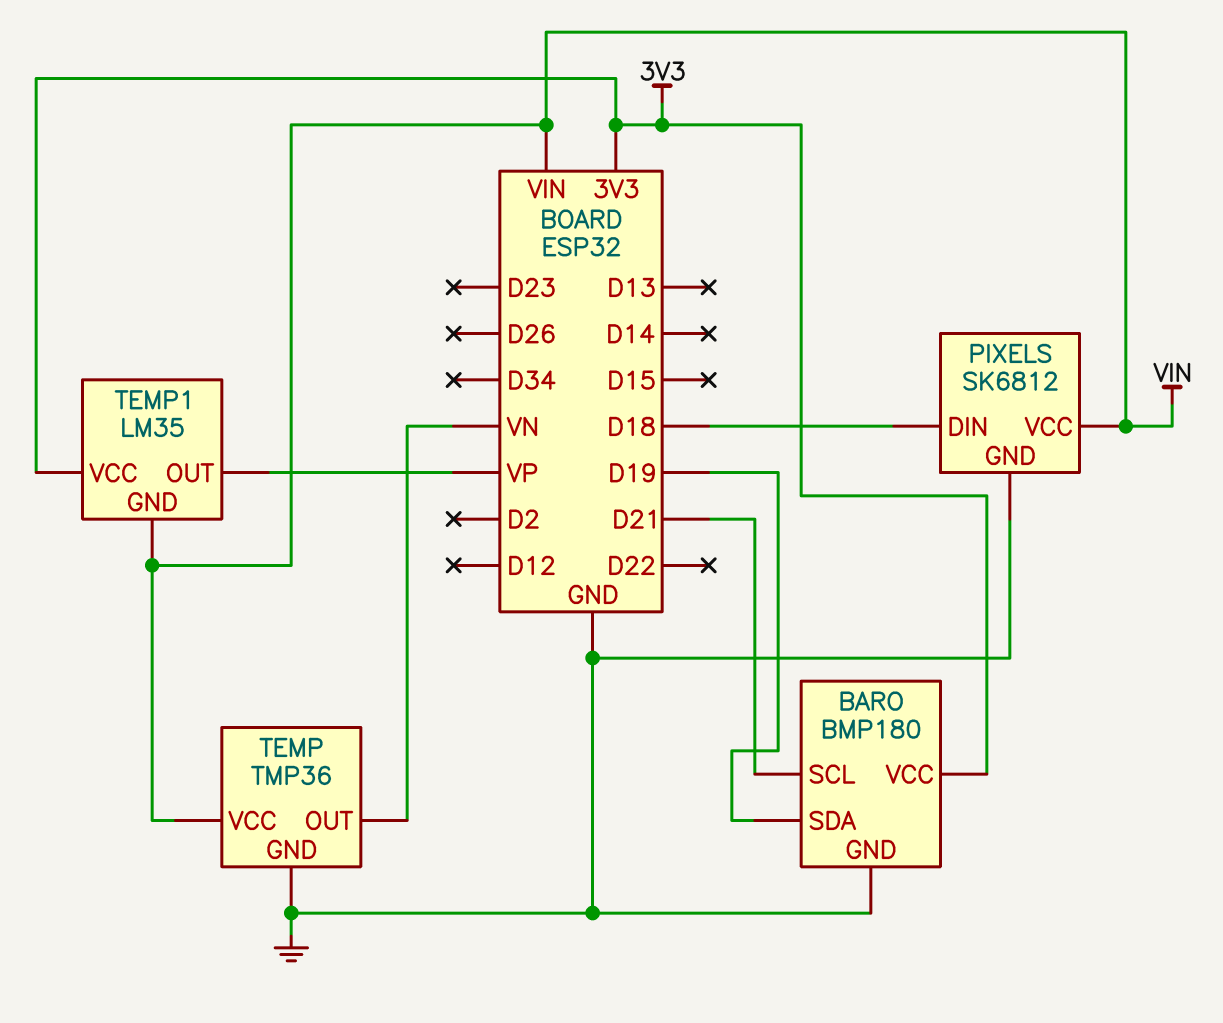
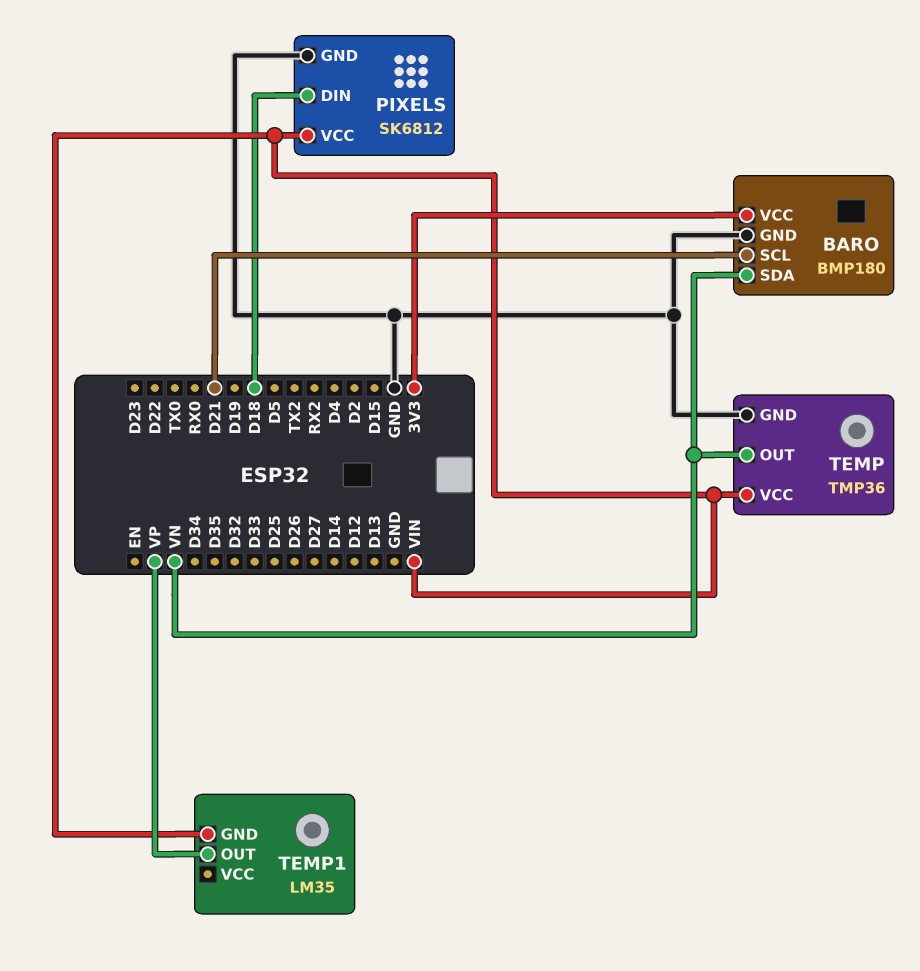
BARO pin SDA: D19 -> VN
TEMP1 pin VCC: 3V3 -> none

